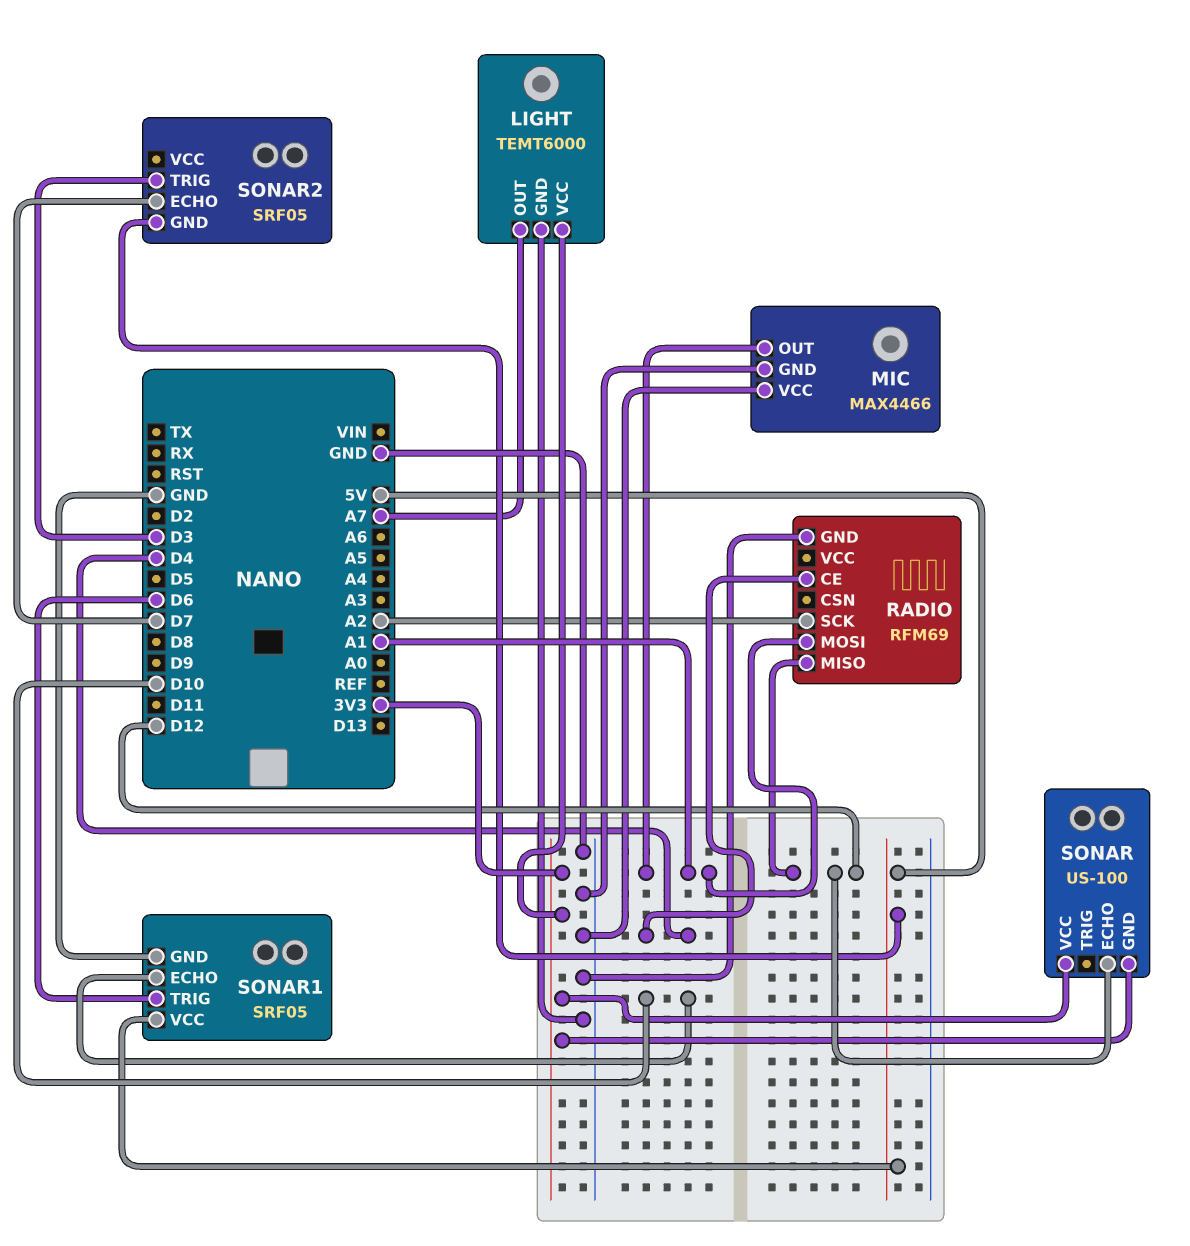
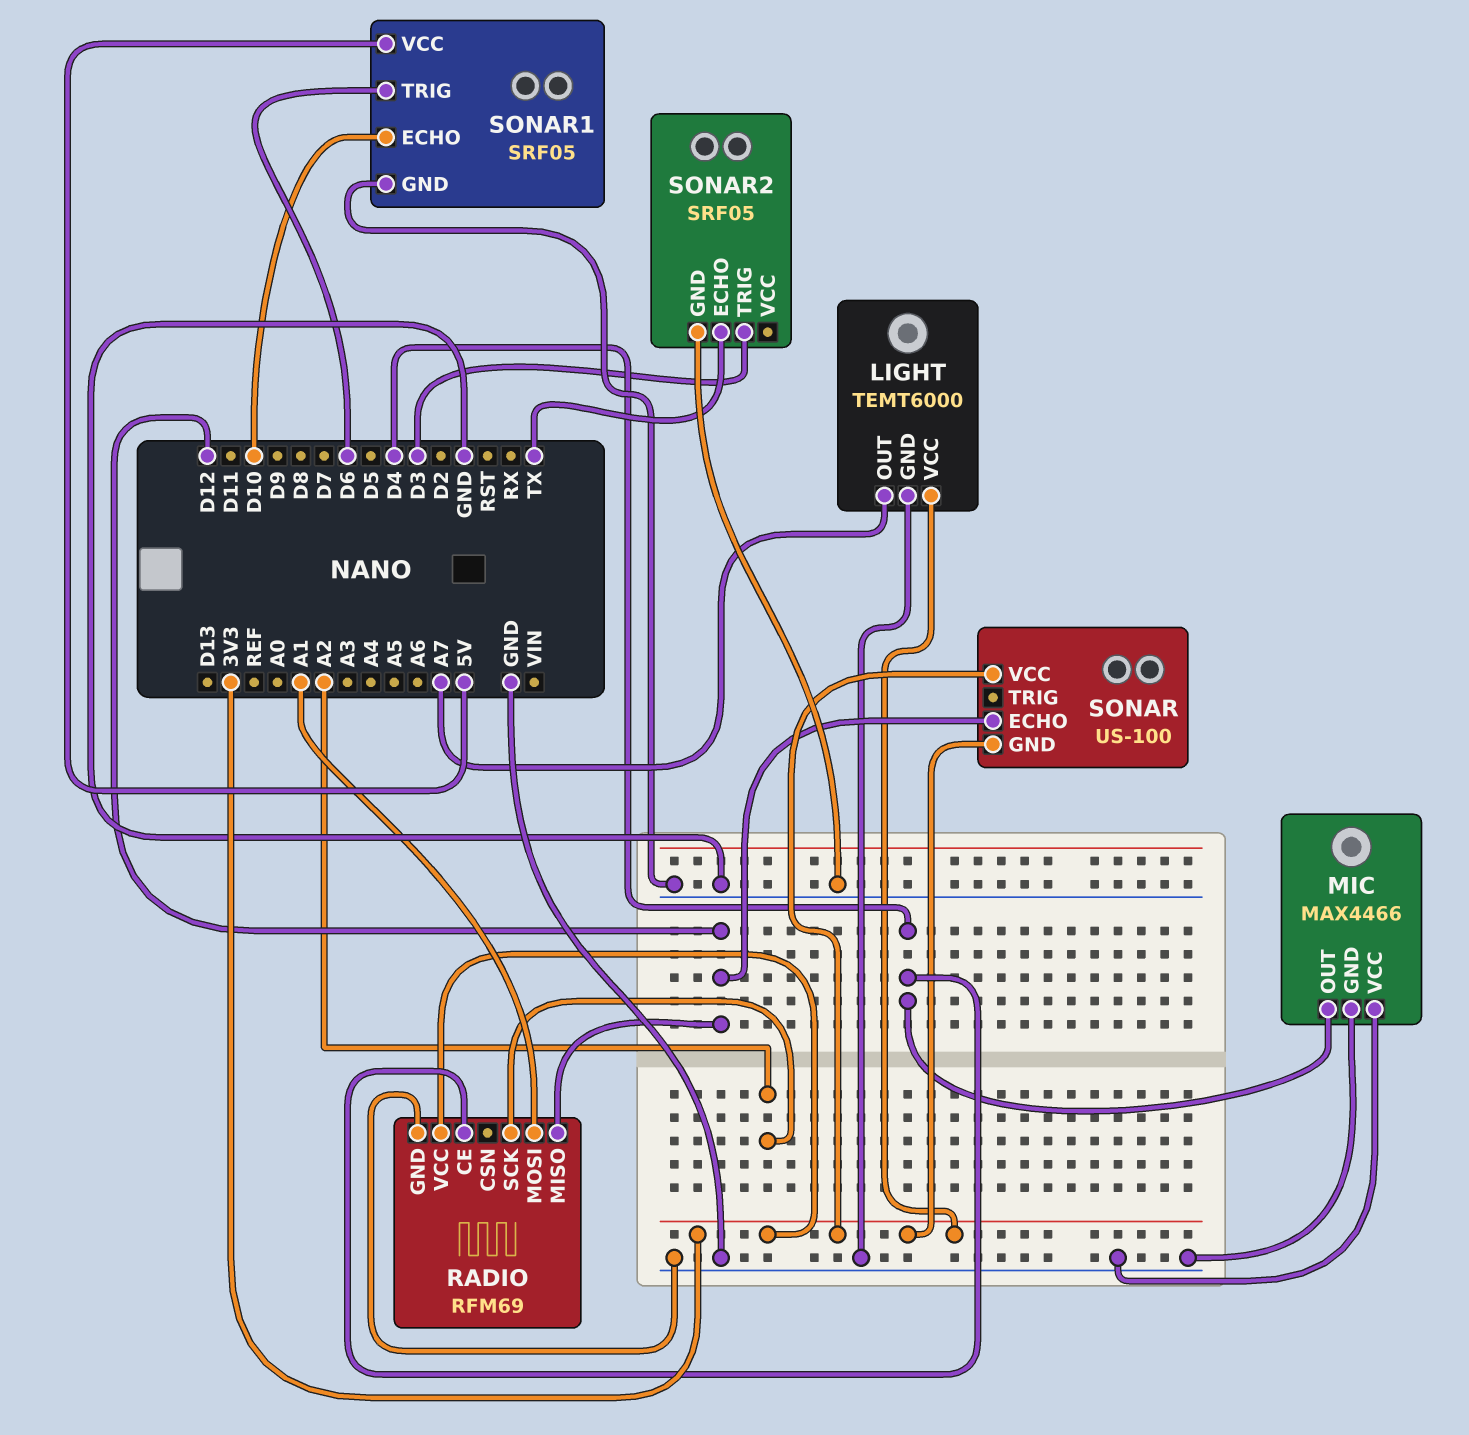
MIC pin OUT: A1 -> D4
RADIO pin VCC: none -> 3V3
SONAR2 pin ECHO: D7 -> TX
SONAR2 pin GND: 5V -> GND

